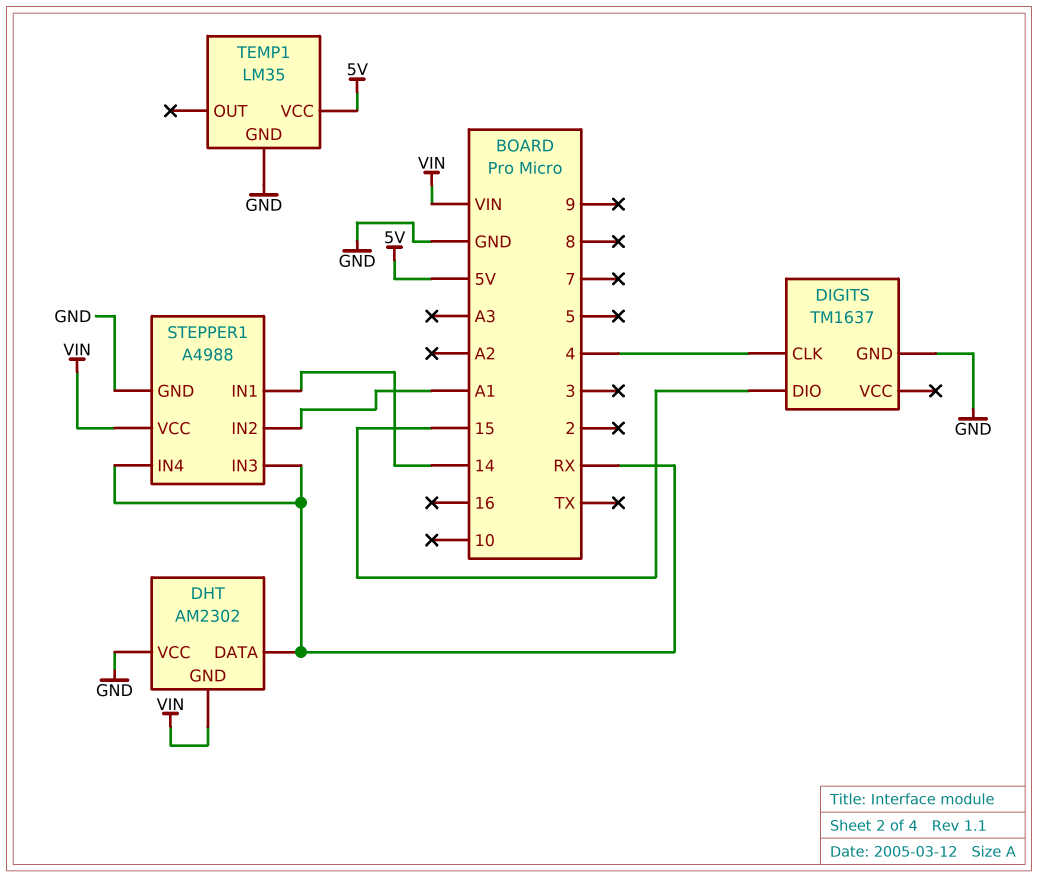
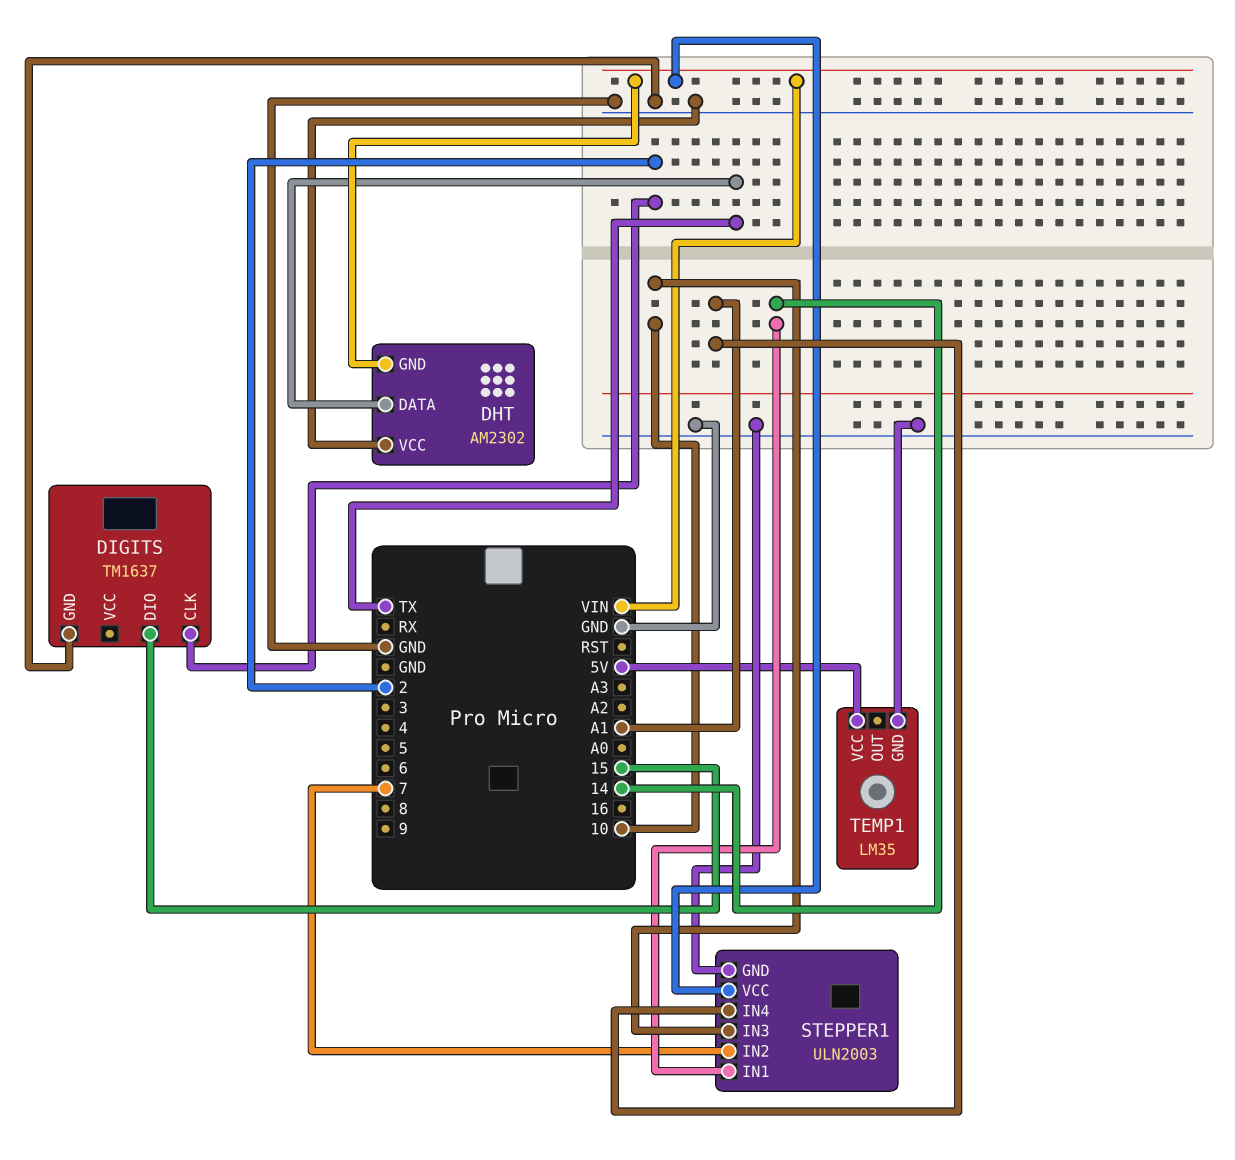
DHT pin DATA: RX -> TX
DIGITS pin CLK: 4 -> 2
STEPPER1: A4988 -> ULN2003
STEPPER1 pin IN2: A1 -> 7
STEPPER1 pin IN3: RX -> 10
STEPPER1 pin IN4: RX -> A1

